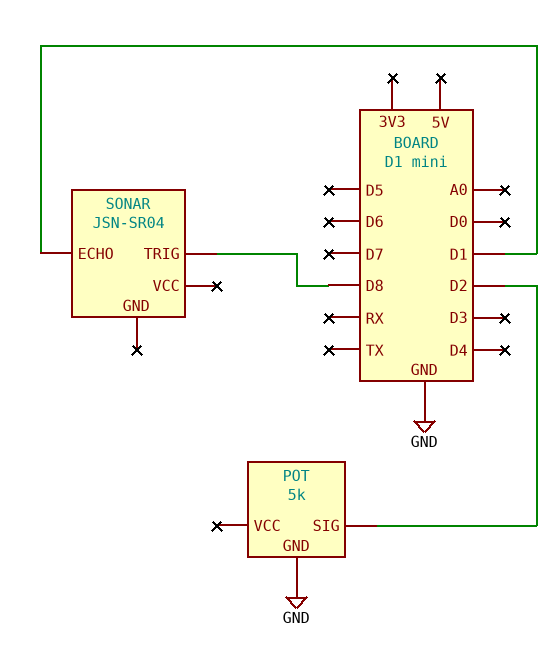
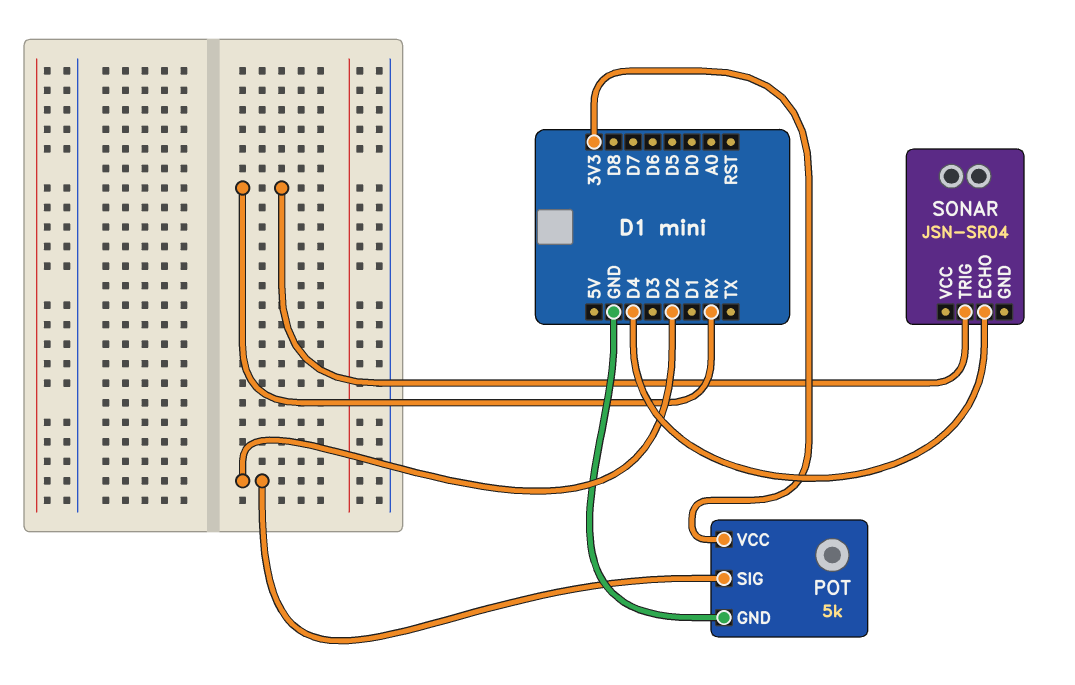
POT pin VCC: none -> 3V3
SONAR pin ECHO: D1 -> D4
SONAR pin TRIG: D8 -> RX

